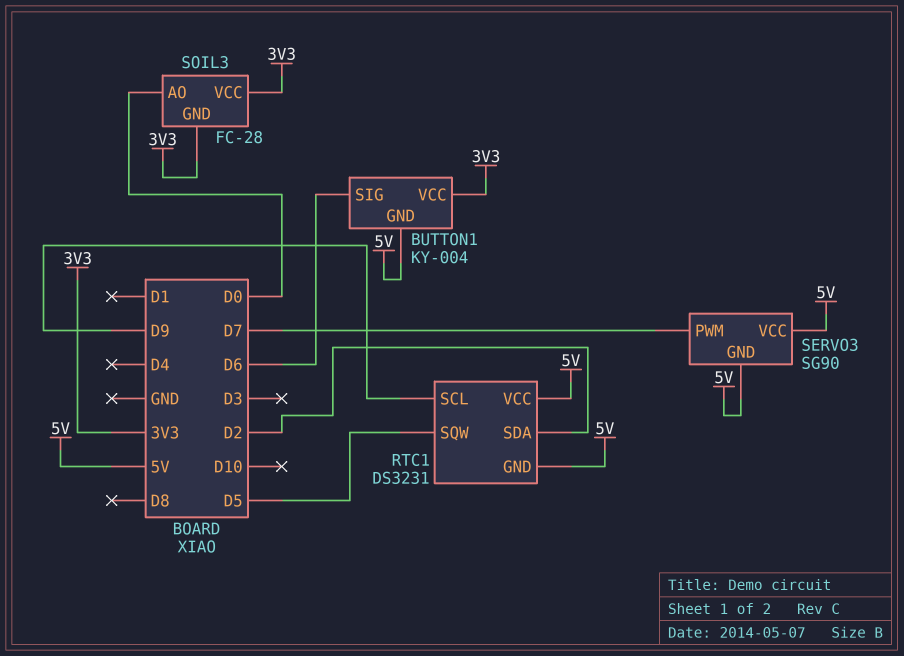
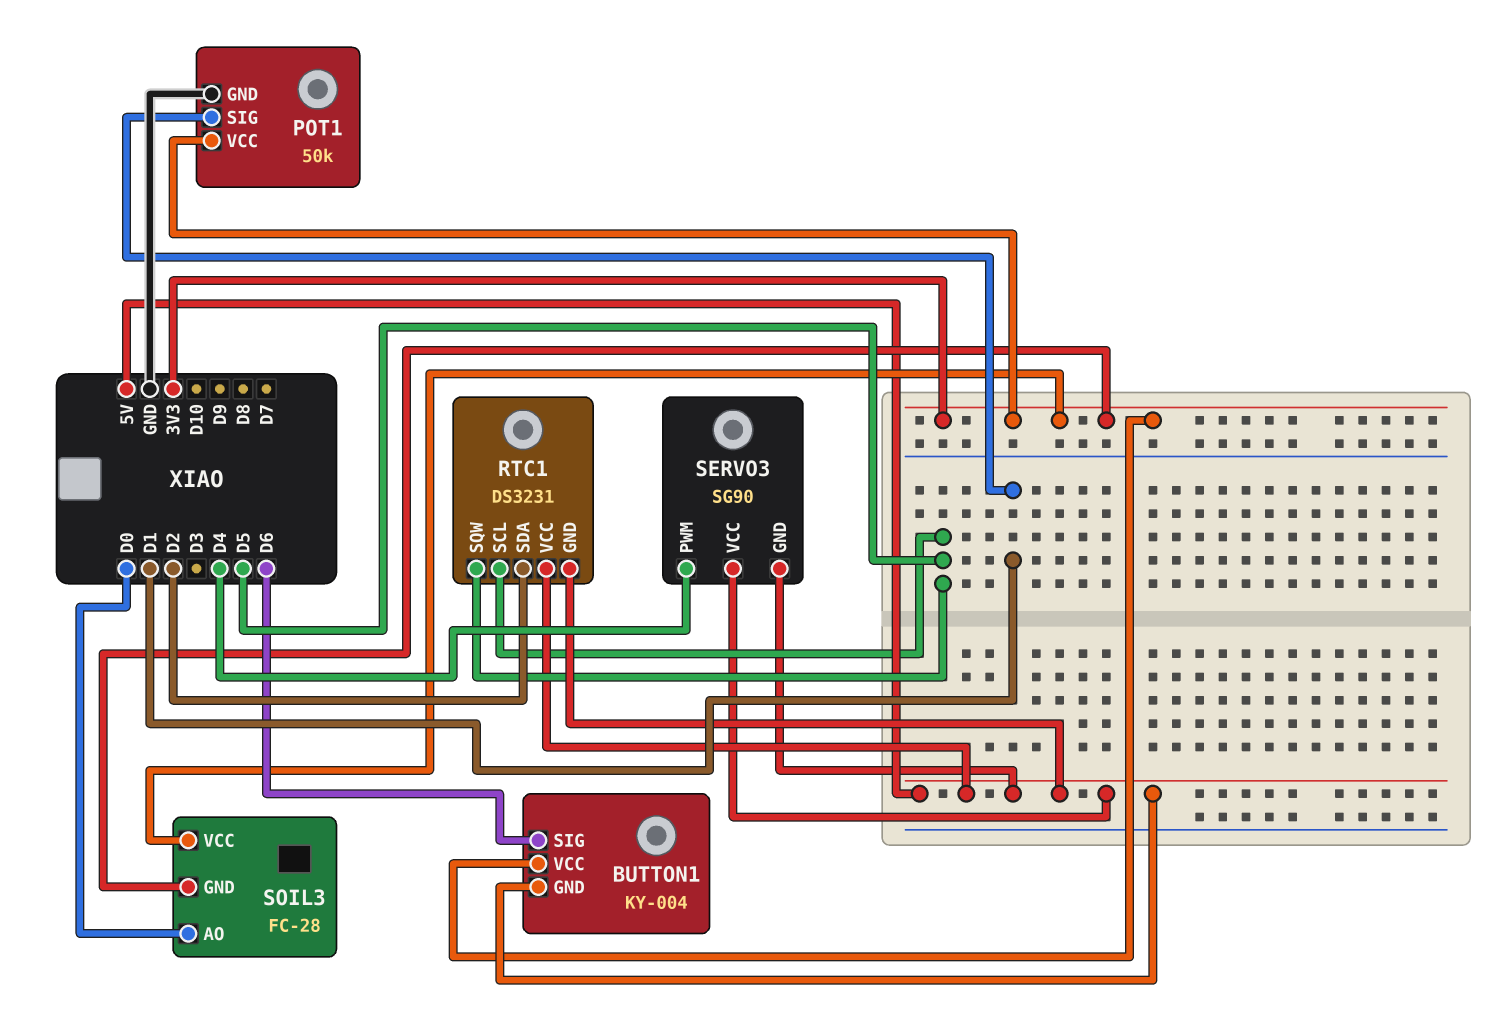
POT1: none -> 50k
POT1 pin GND: none -> GND
POT1 pin SIG: none -> D1
POT1 pin VCC: none -> 3V3
RTC1 pin SCL: D9 -> D5
SERVO3 pin PWM: D7 -> D4

